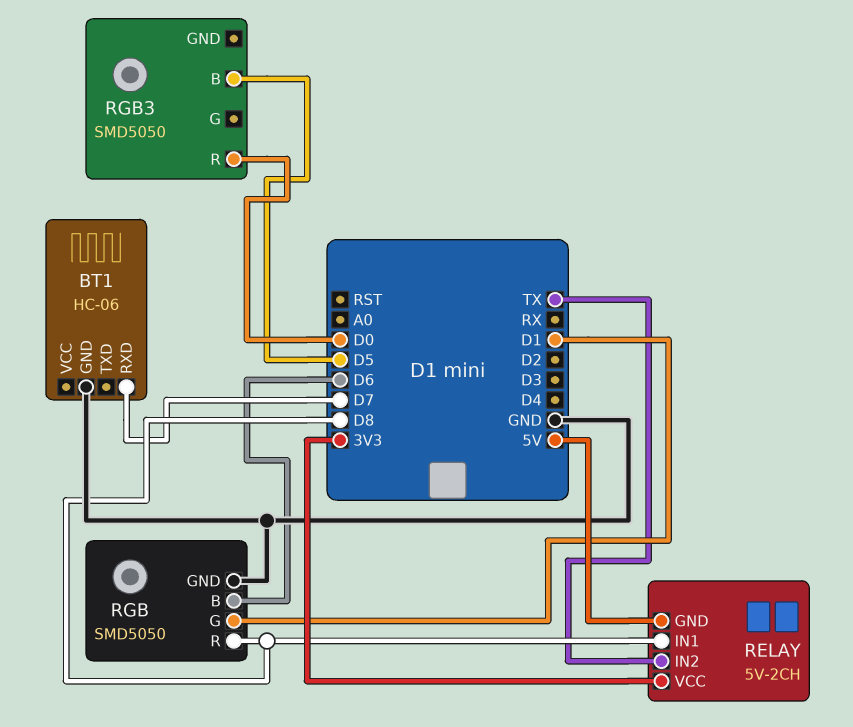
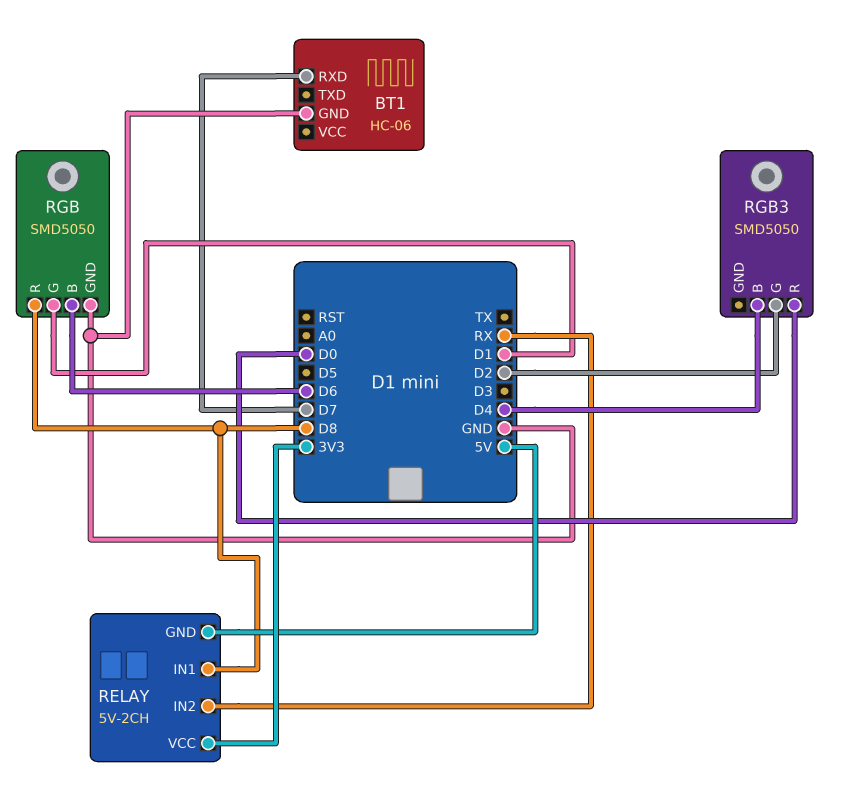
RELAY pin IN2: TX -> RX
RGB3 pin B: D5 -> D4
RGB3 pin G: none -> D2

